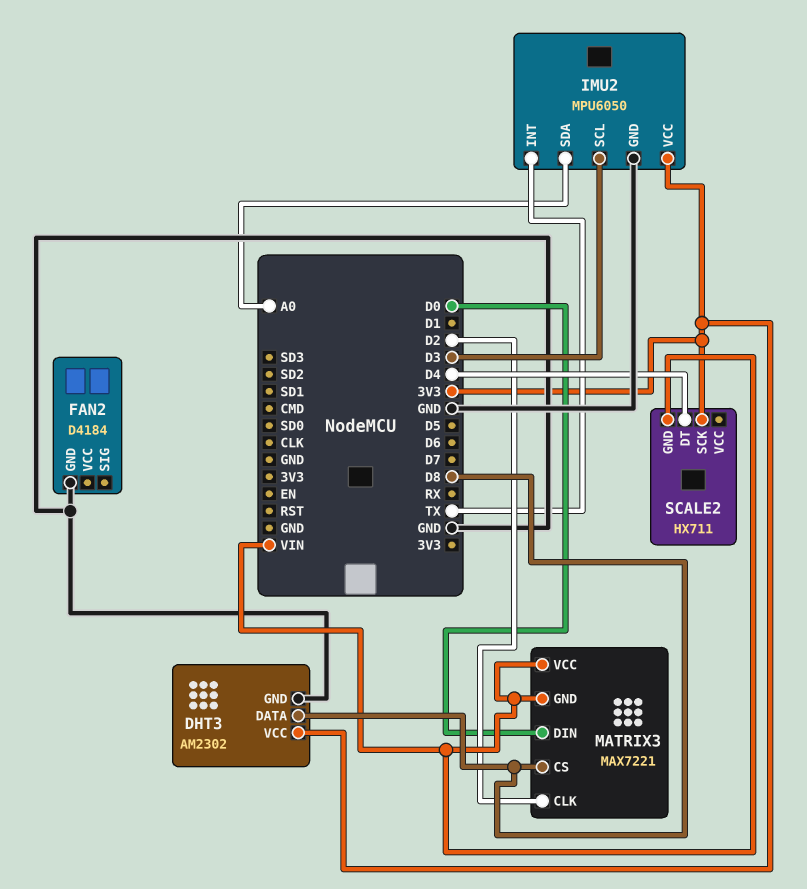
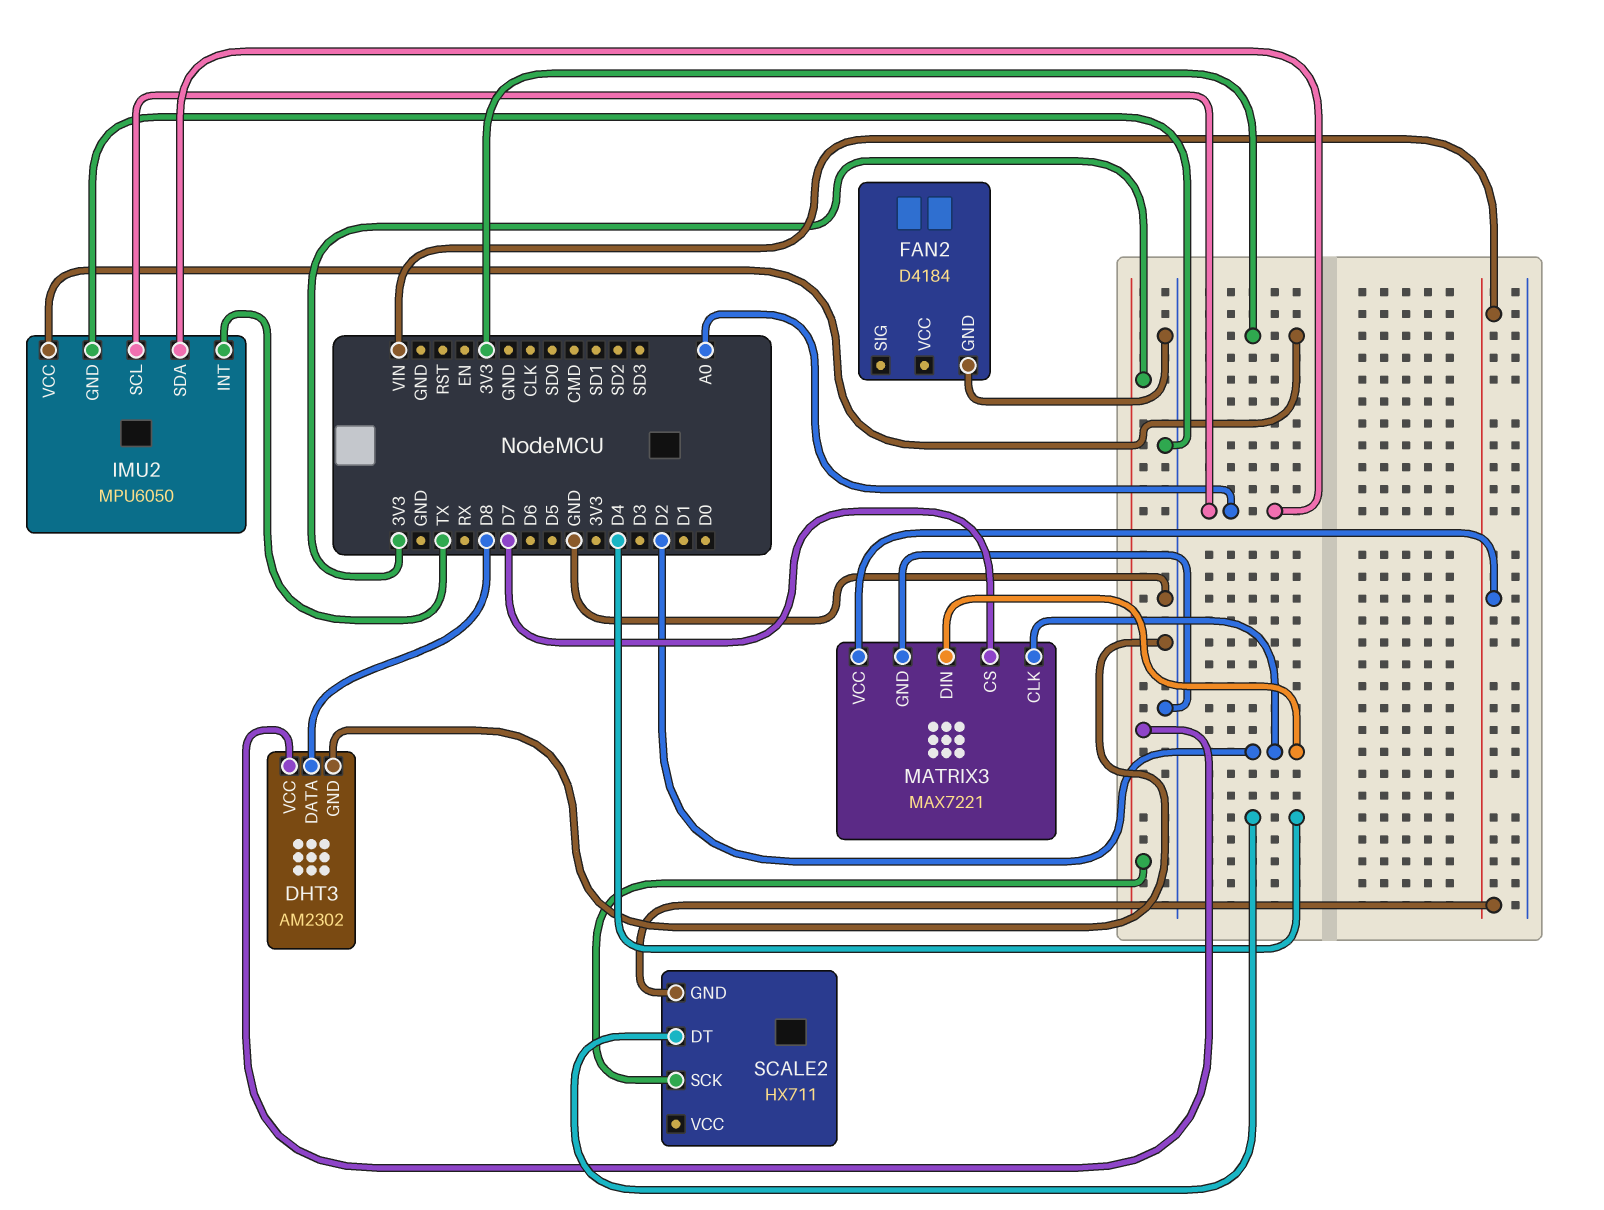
IMU2 pin SCL: D3 -> A0
MATRIX3 pin CS: D8 -> D7
MATRIX3 pin DIN: D0 -> D2
MATRIX3 pin GND: VIN -> GND

